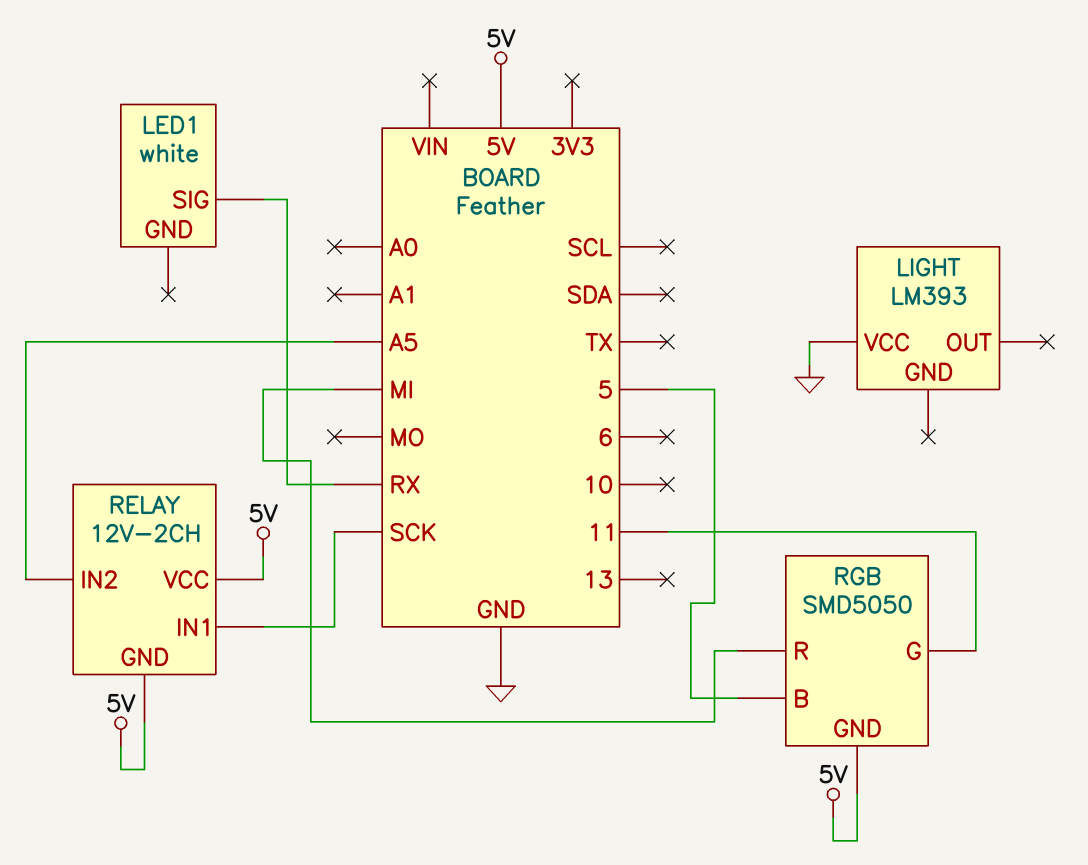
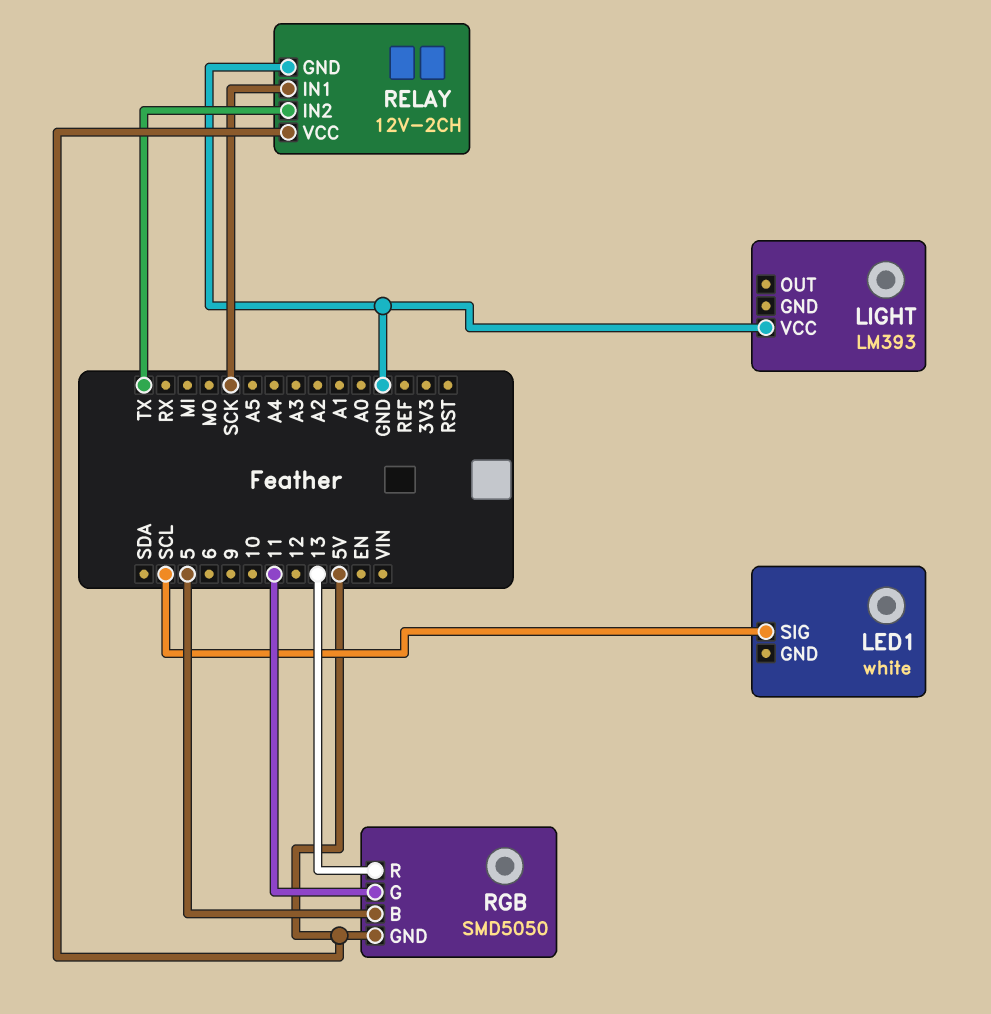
LED1 pin SIG: RX -> SCL
RELAY pin GND: 5V -> GND
RELAY pin IN2: A5 -> TX
RGB pin R: MI -> 13

